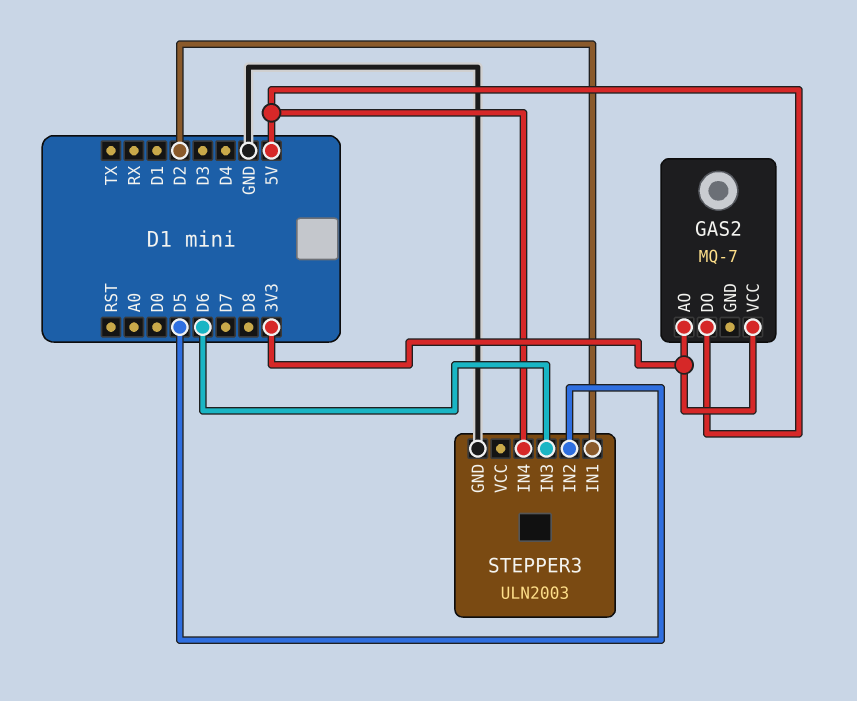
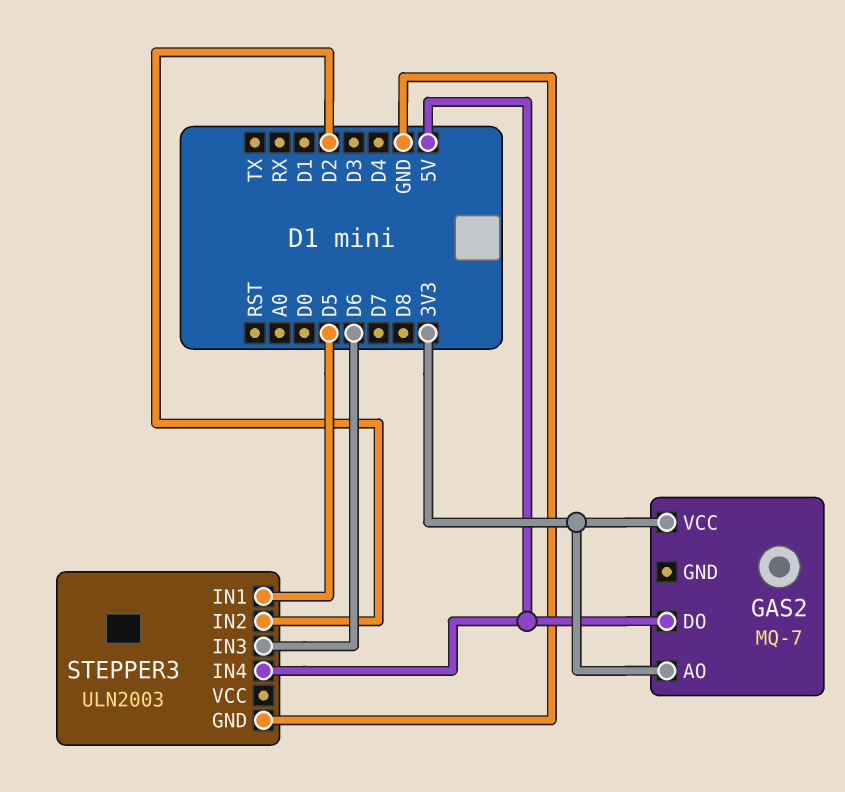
STEPPER3 pin IN1: D2 -> D5
STEPPER3 pin IN2: D5 -> D2

